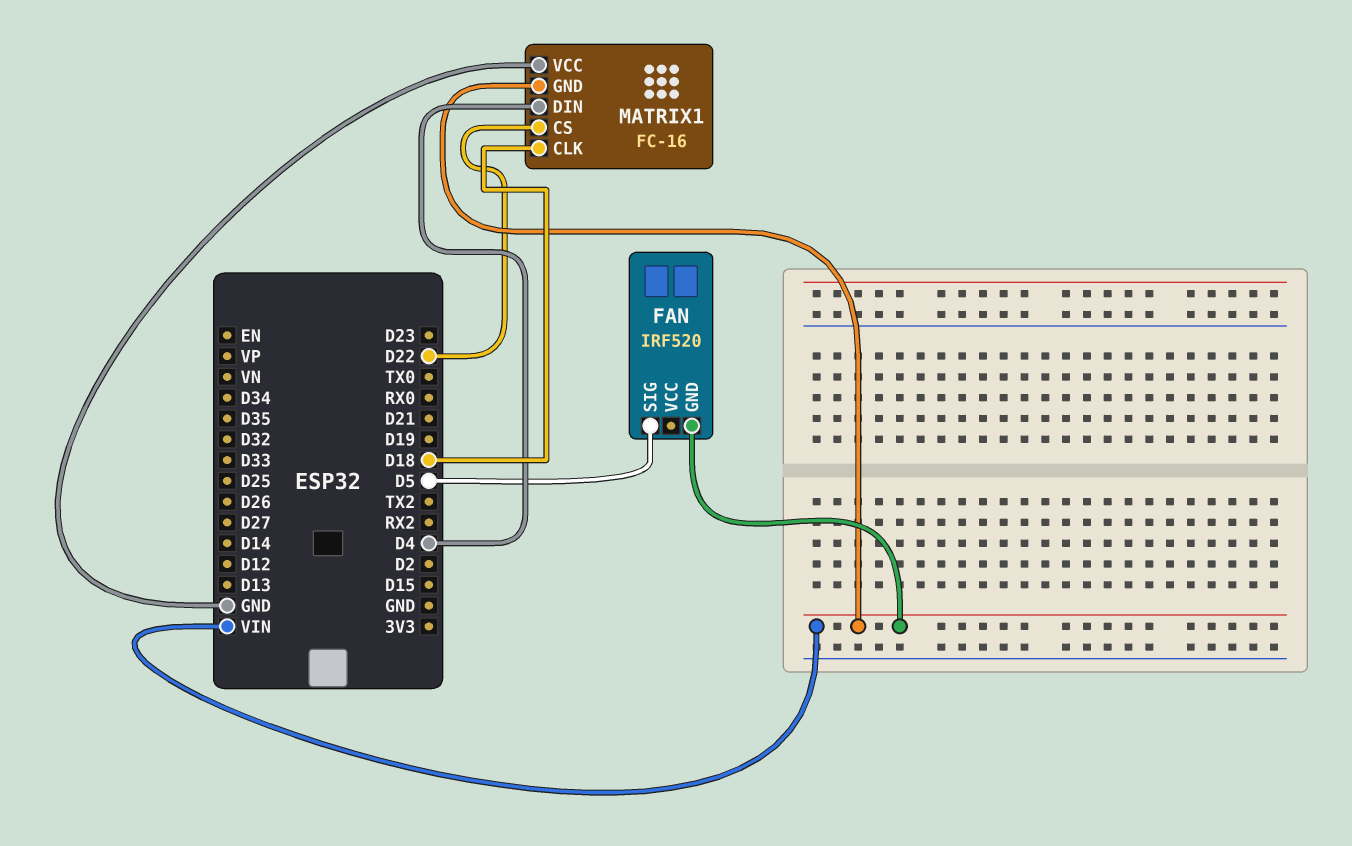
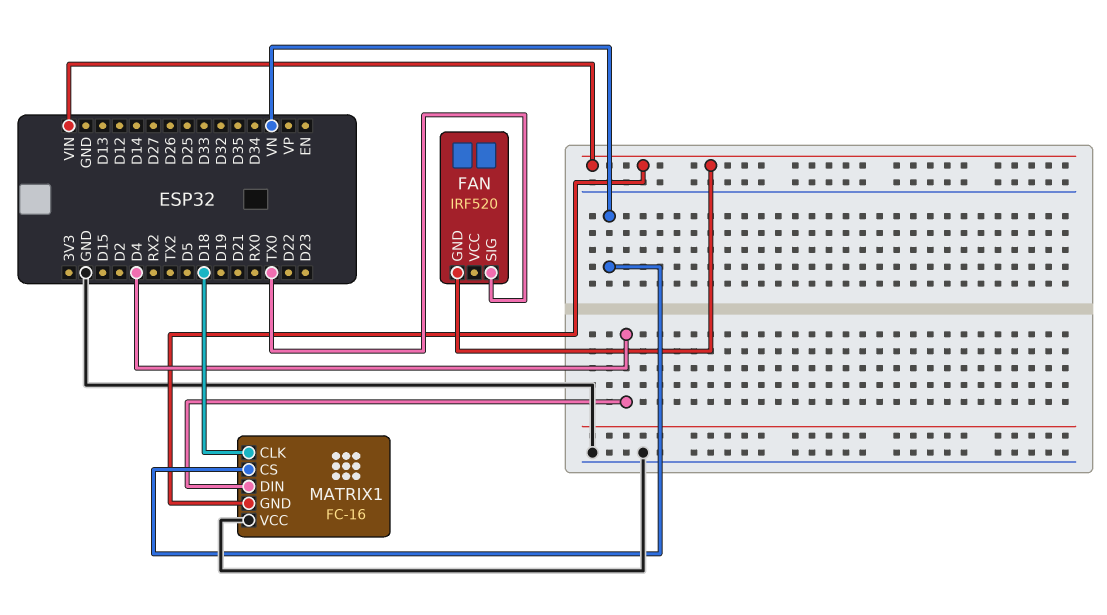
FAN pin SIG: D5 -> TX0
MATRIX1 pin CS: D22 -> VN

